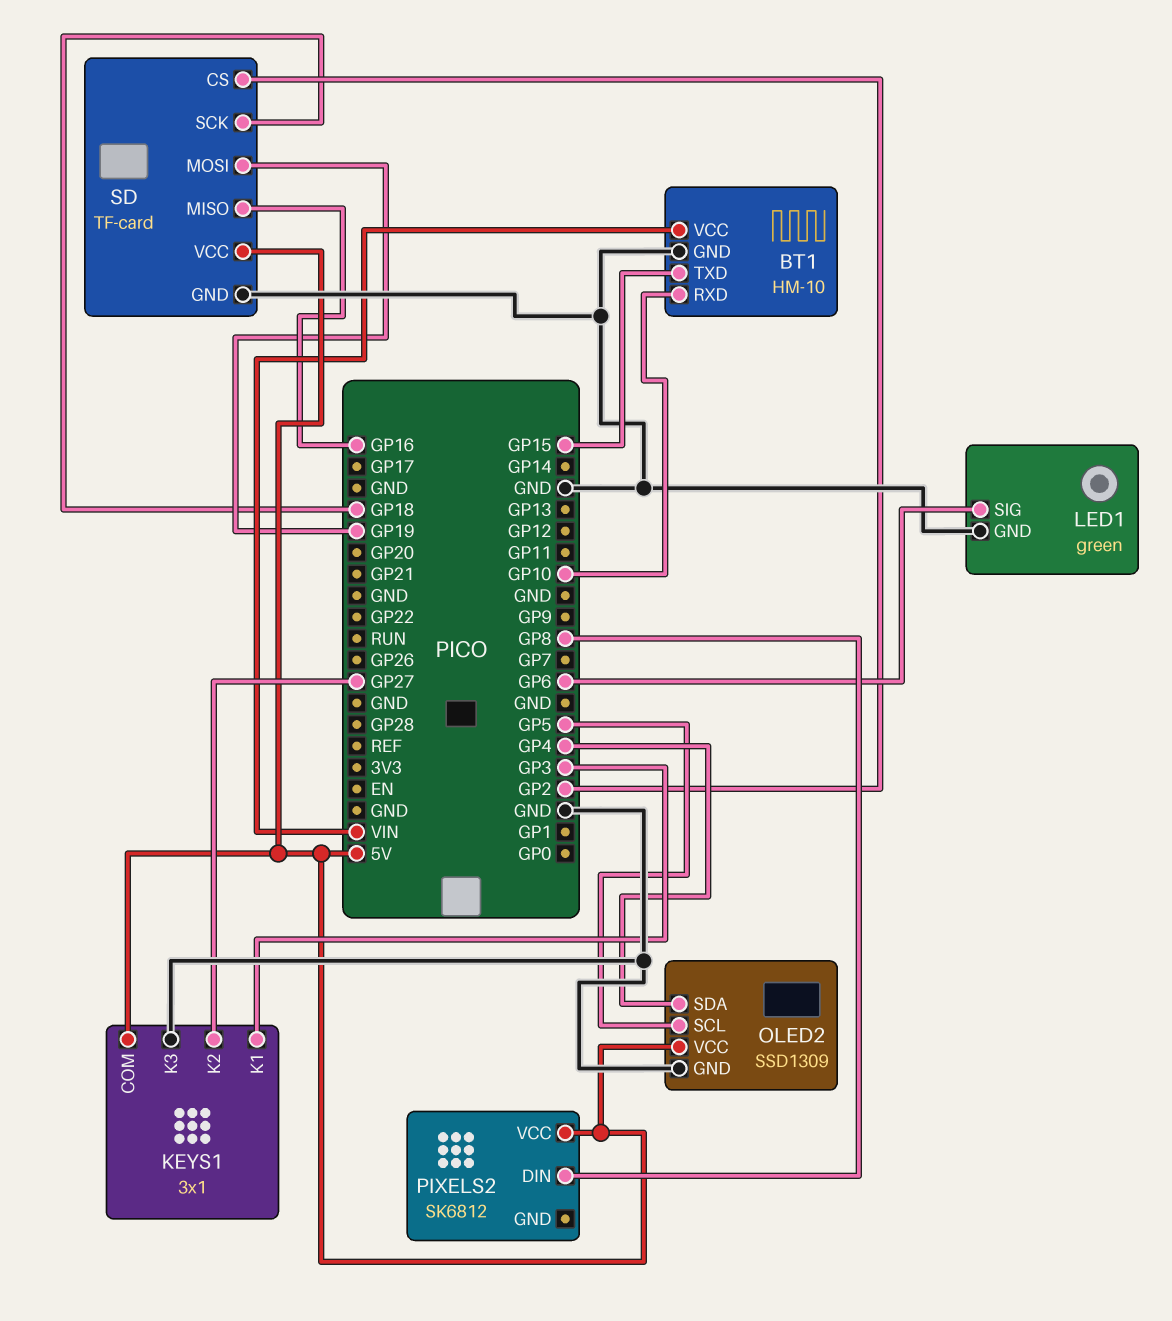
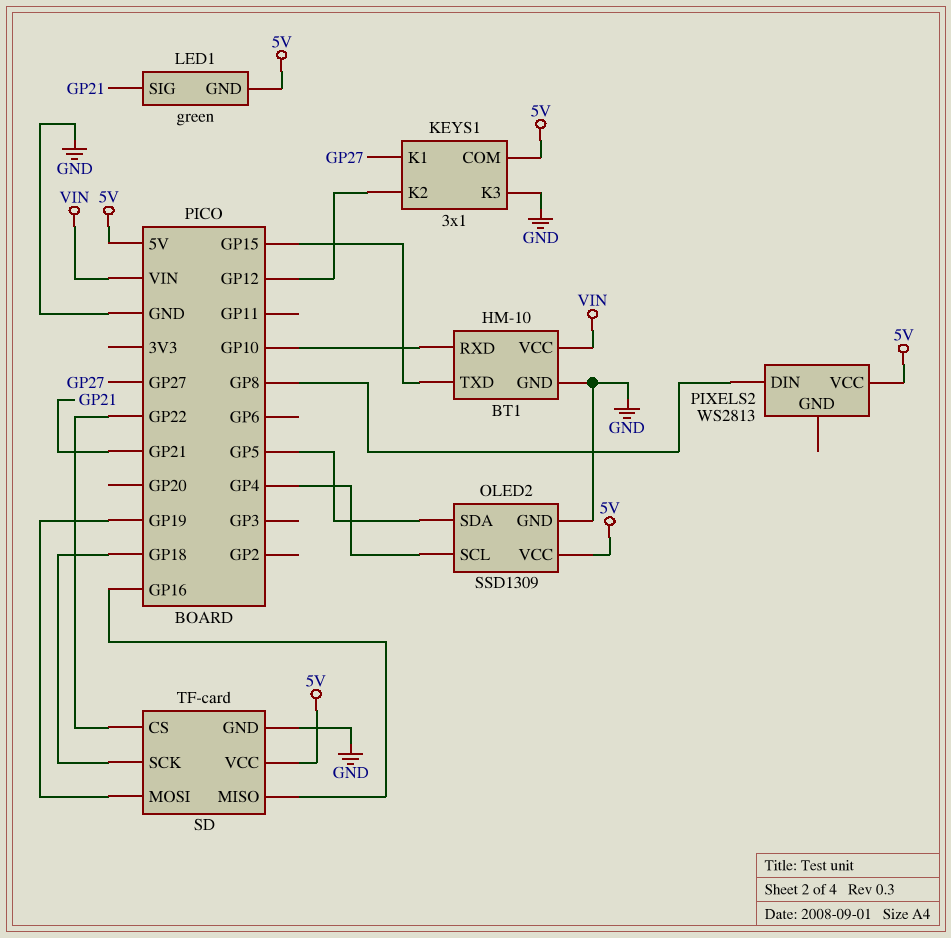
KEYS1 pin K1: GP3 -> GP27
KEYS1 pin K2: GP27 -> GP12
LED1 pin GND: GND -> 5V
LED1 pin SIG: GP6 -> GP21
OLED2 pin SCL: GP5 -> GP4
OLED2 pin SDA: GP4 -> GP5
PIXELS2: SK6812 -> WS2813
SD pin CS: GP2 -> GP22

